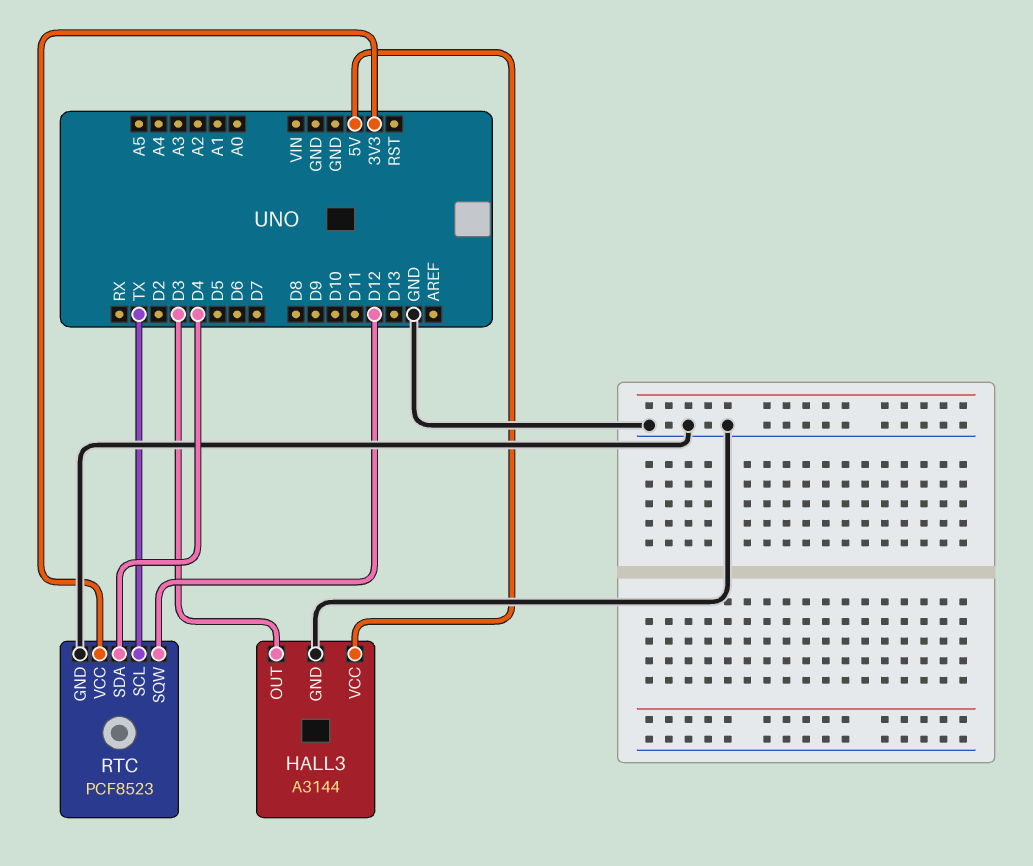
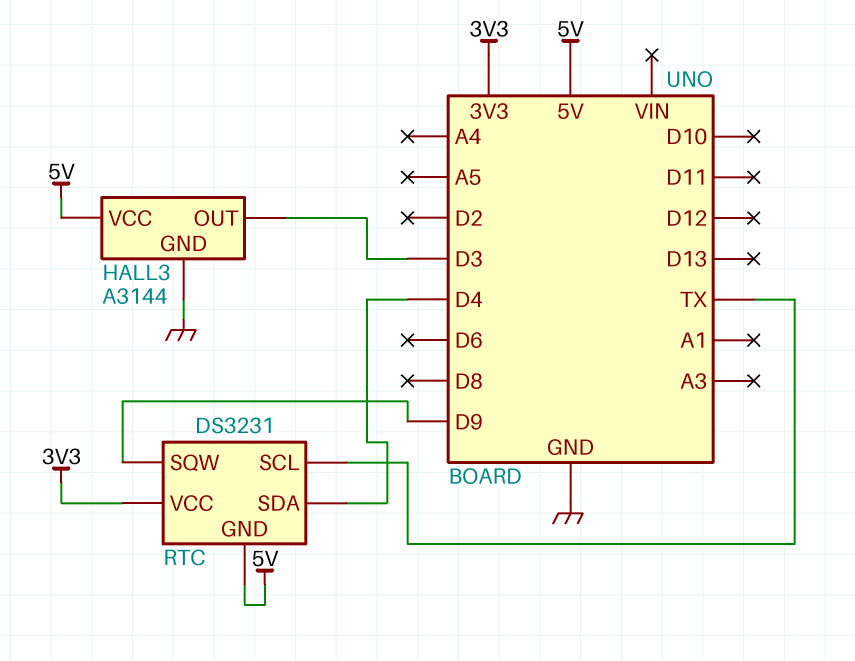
RTC: PCF8523 -> DS3231
RTC pin GND: GND -> 5V
RTC pin SQW: D12 -> D9

